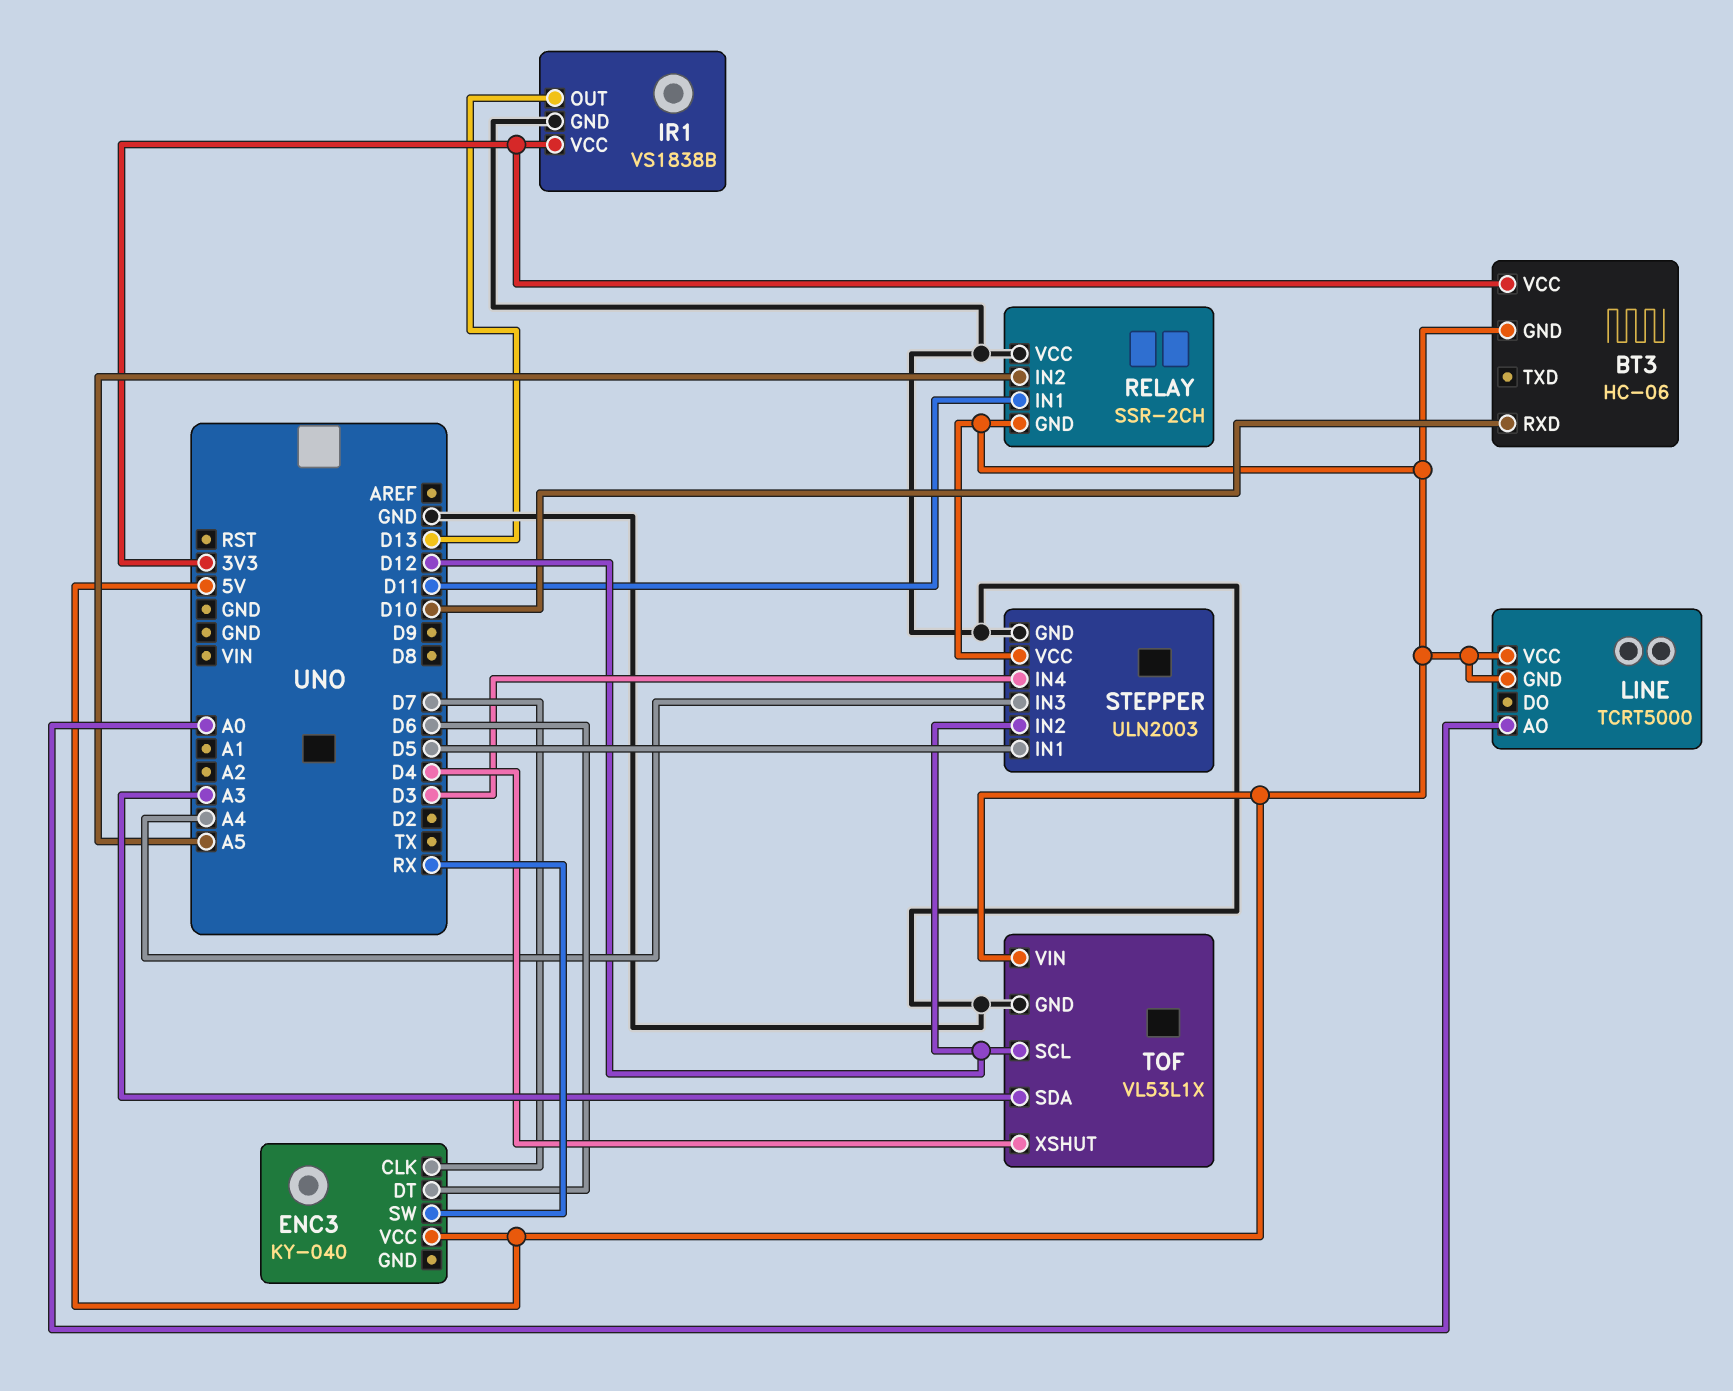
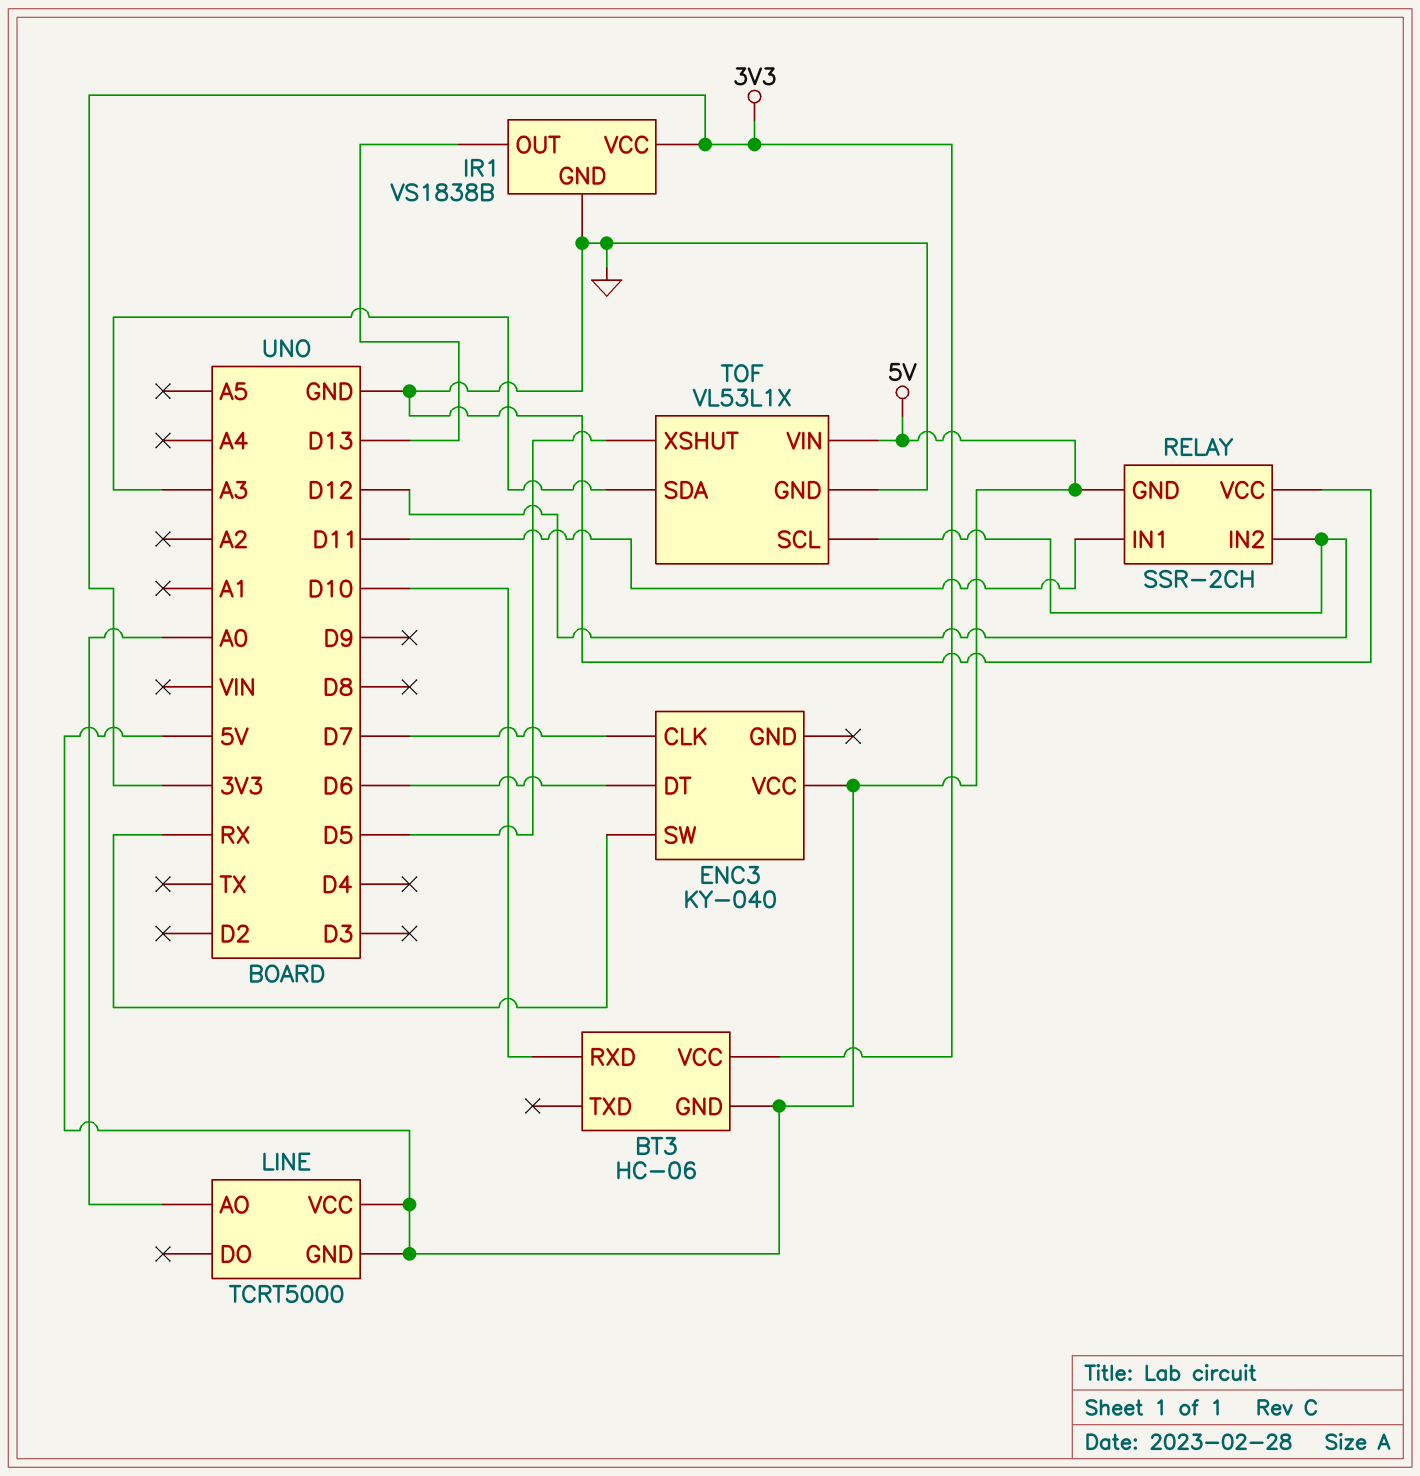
RELAY pin IN2: A5 -> D12
STEPPER: ULN2003 -> none
STEPPER pin GND: GND -> none
STEPPER pin IN1: D5 -> none
STEPPER pin IN2: D12 -> none
STEPPER pin IN3: A4 -> none
STEPPER pin IN4: D3 -> none
STEPPER pin VCC: 5V -> none
TOF pin XSHUT: D4 -> D5

